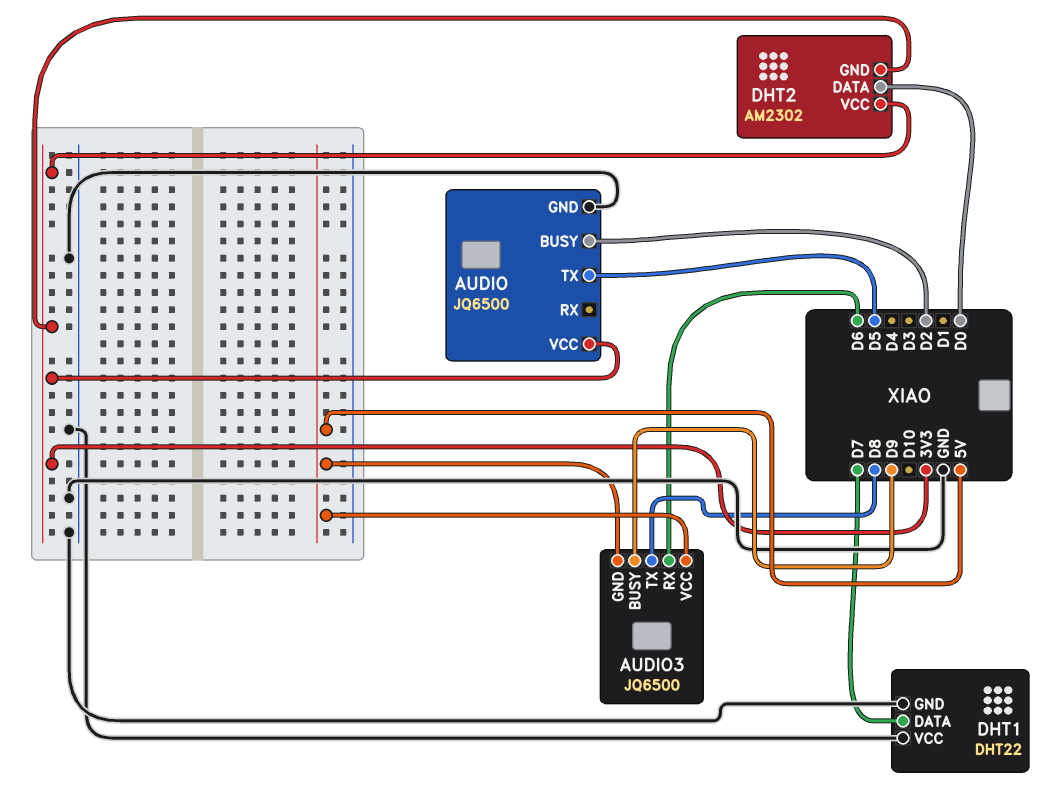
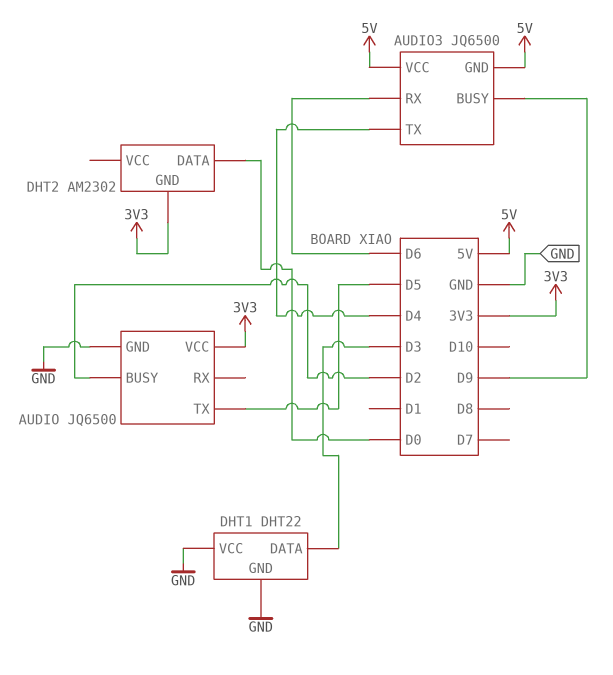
AUDIO3 pin TX: D8 -> D4
DHT1 pin DATA: D7 -> D3
DHT2 pin VCC: 3V3 -> none

